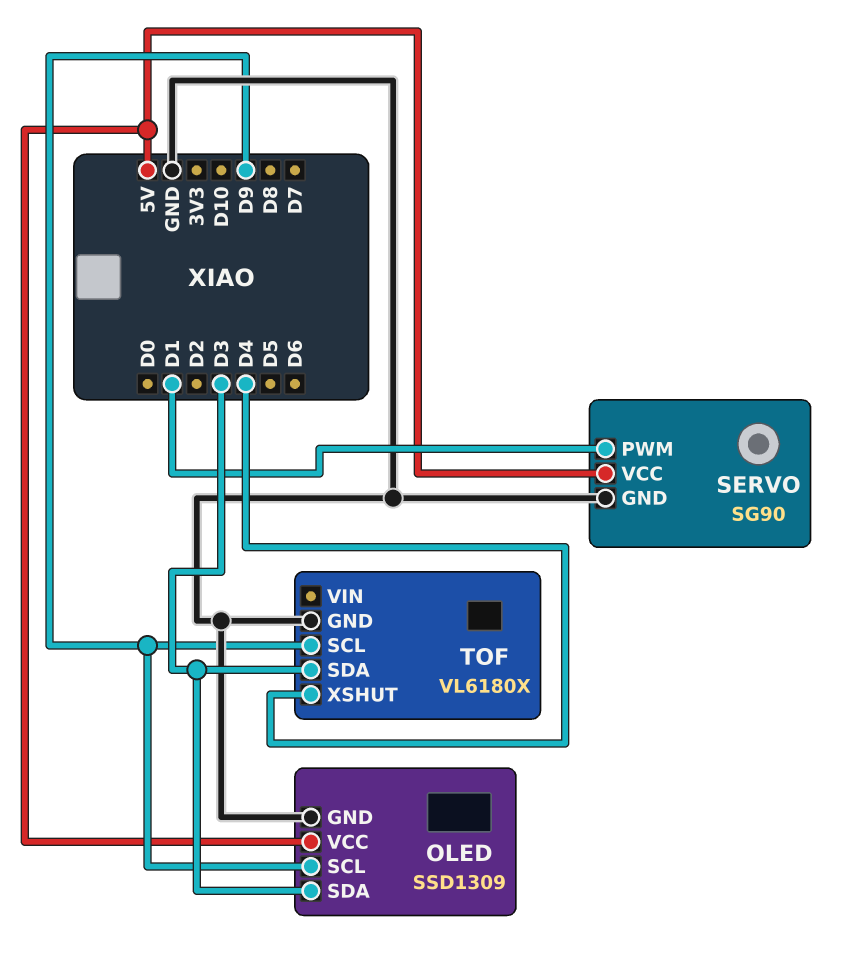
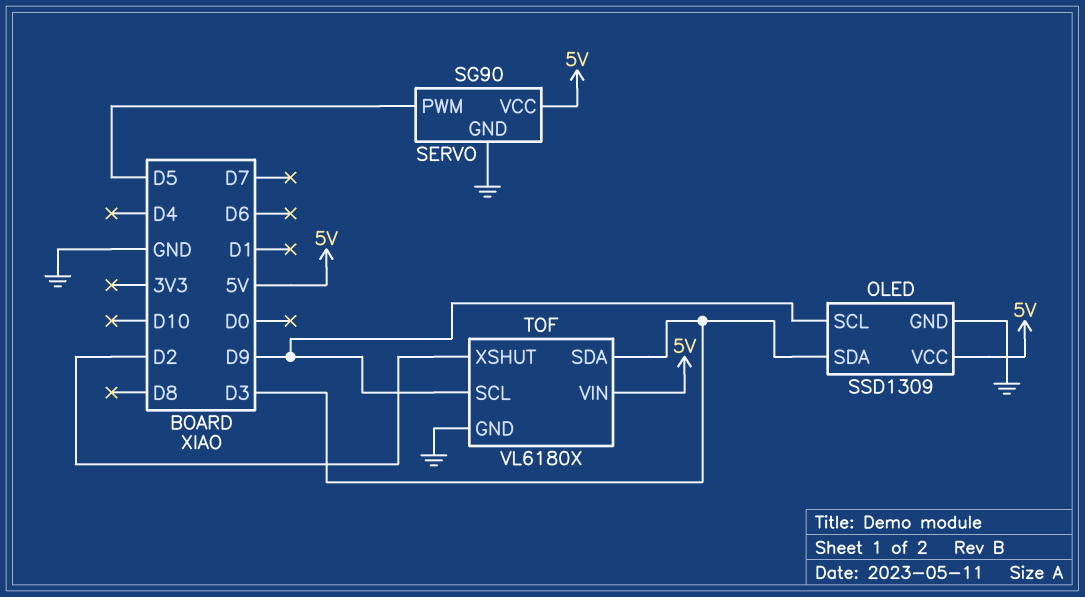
SERVO pin PWM: D1 -> D5
TOF pin VIN: none -> 5V
TOF pin XSHUT: D4 -> D2

